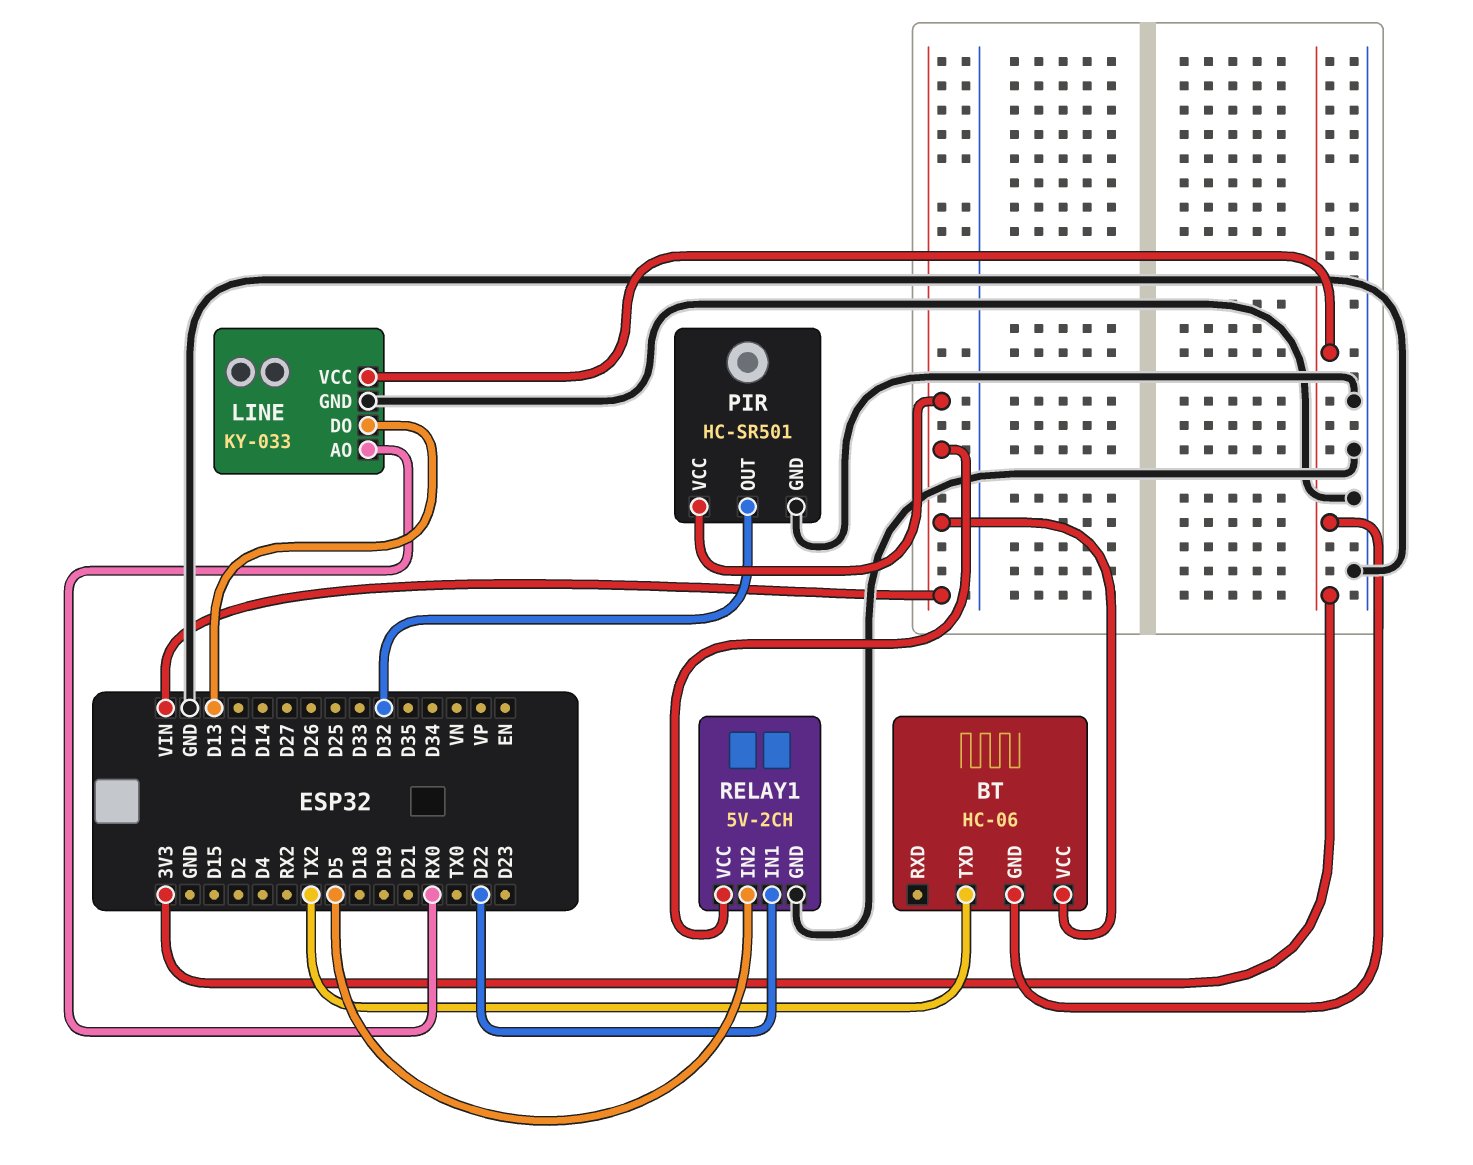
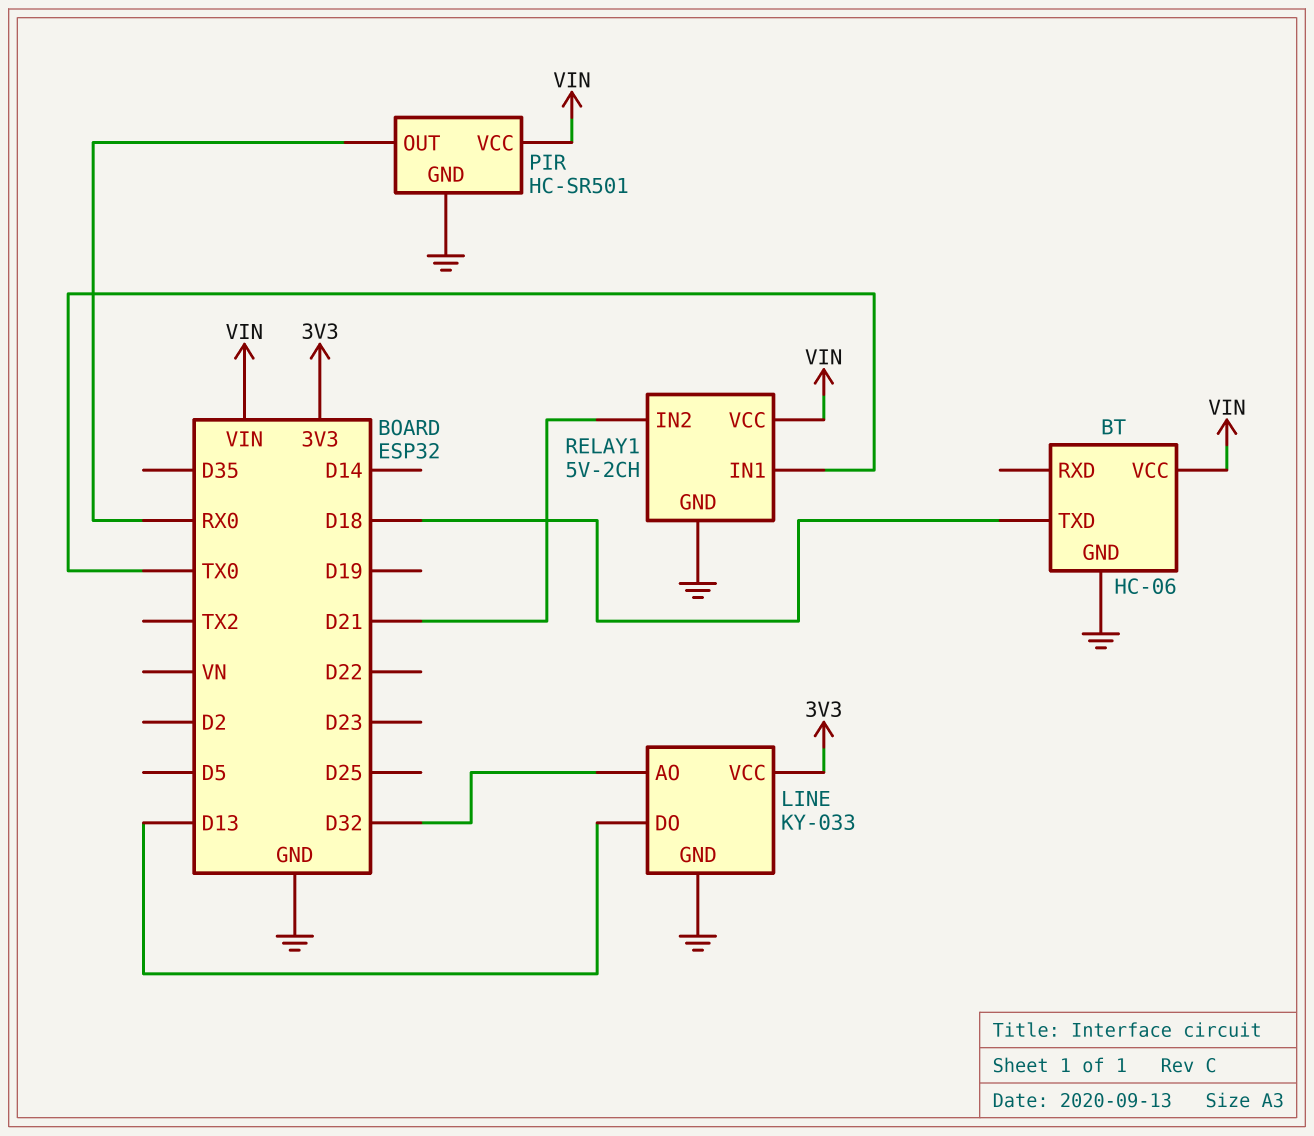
BT pin GND: 3V3 -> GND
BT pin TXD: TX2 -> D18
LINE pin AO: RX0 -> D32
PIR pin OUT: D32 -> RX0
RELAY1 pin IN1: D22 -> TX0
RELAY1 pin IN2: D5 -> D21

